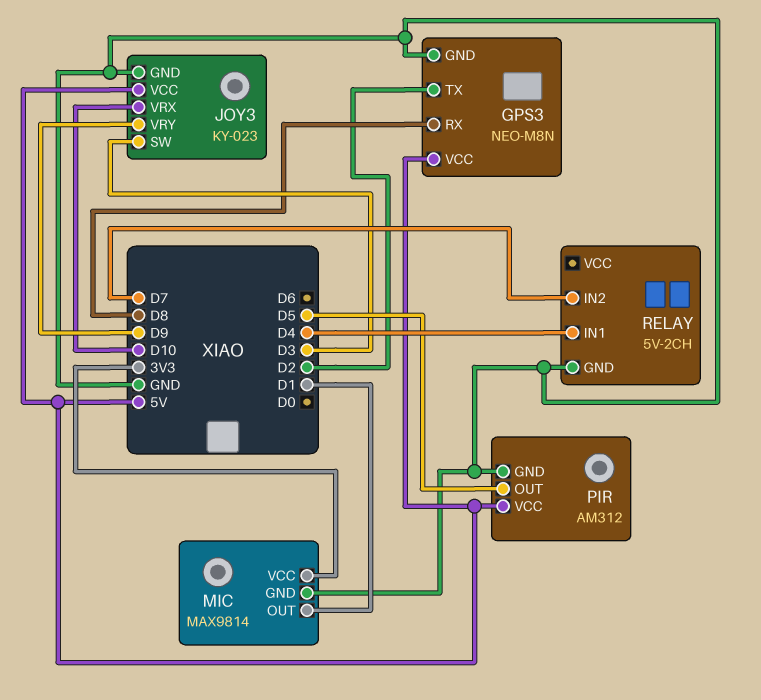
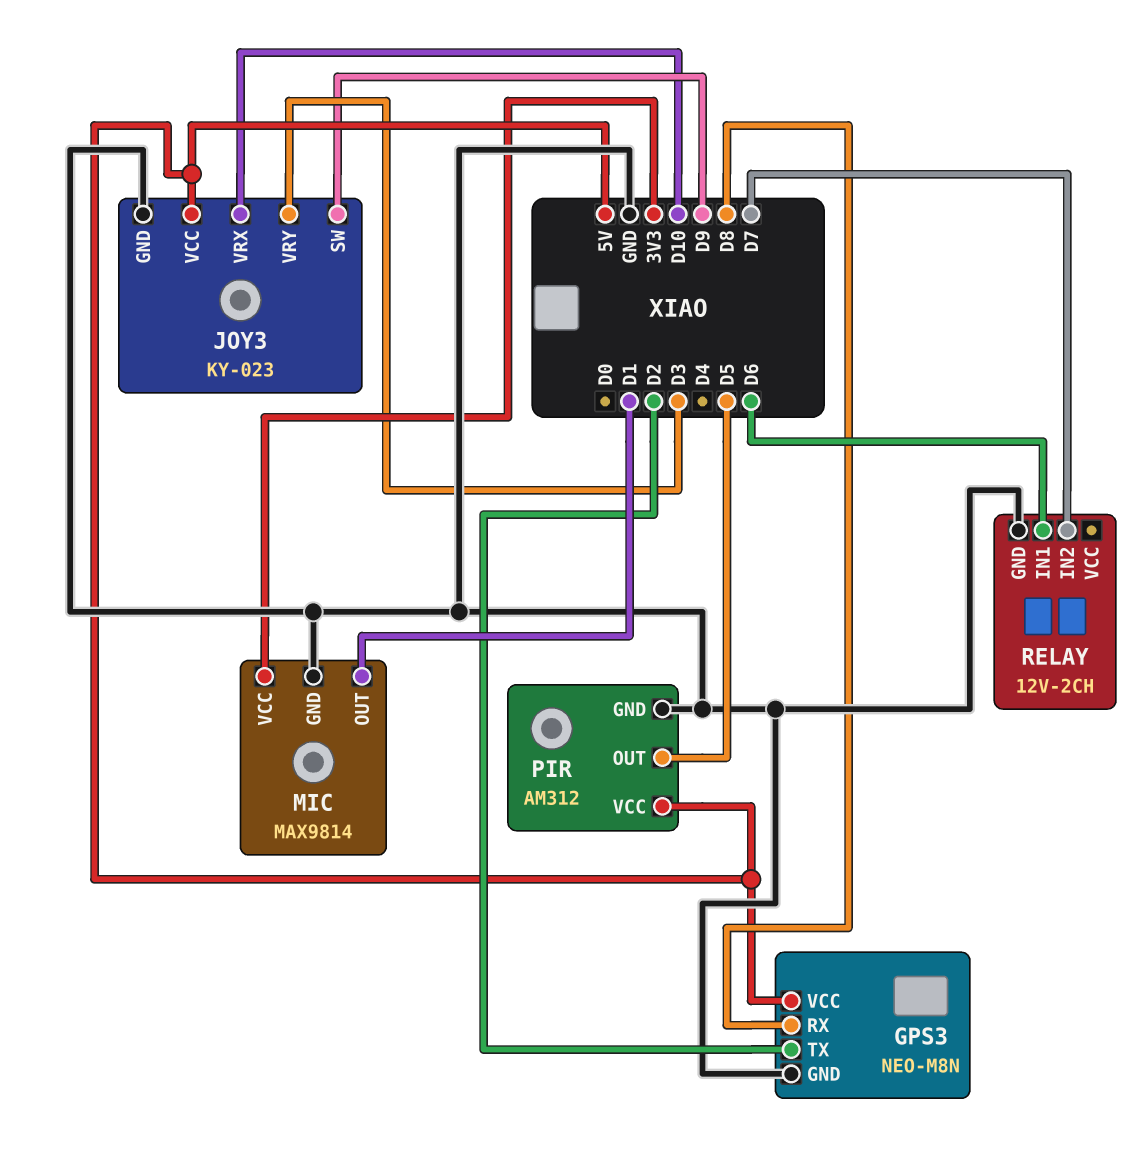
JOY3 pin SW: D3 -> D9
JOY3 pin VRY: D9 -> D3
RELAY: 5V-2CH -> 12V-2CH
RELAY pin IN1: D4 -> D6

